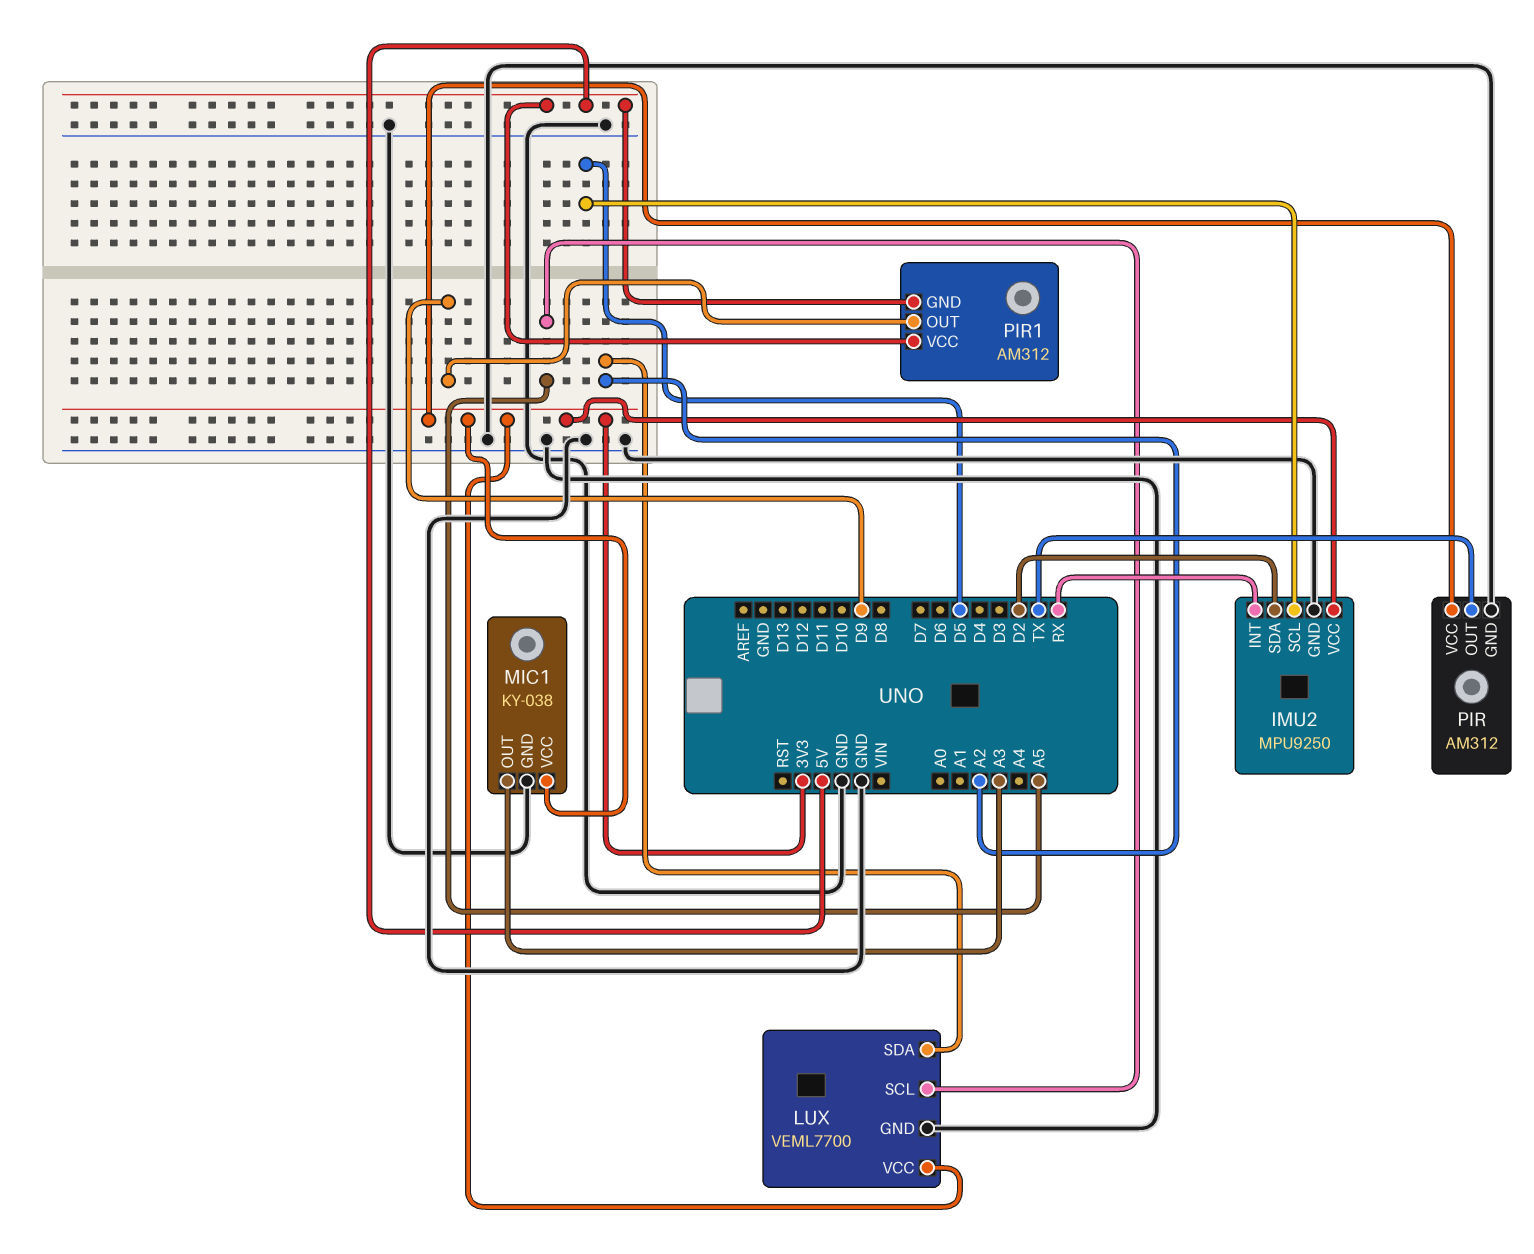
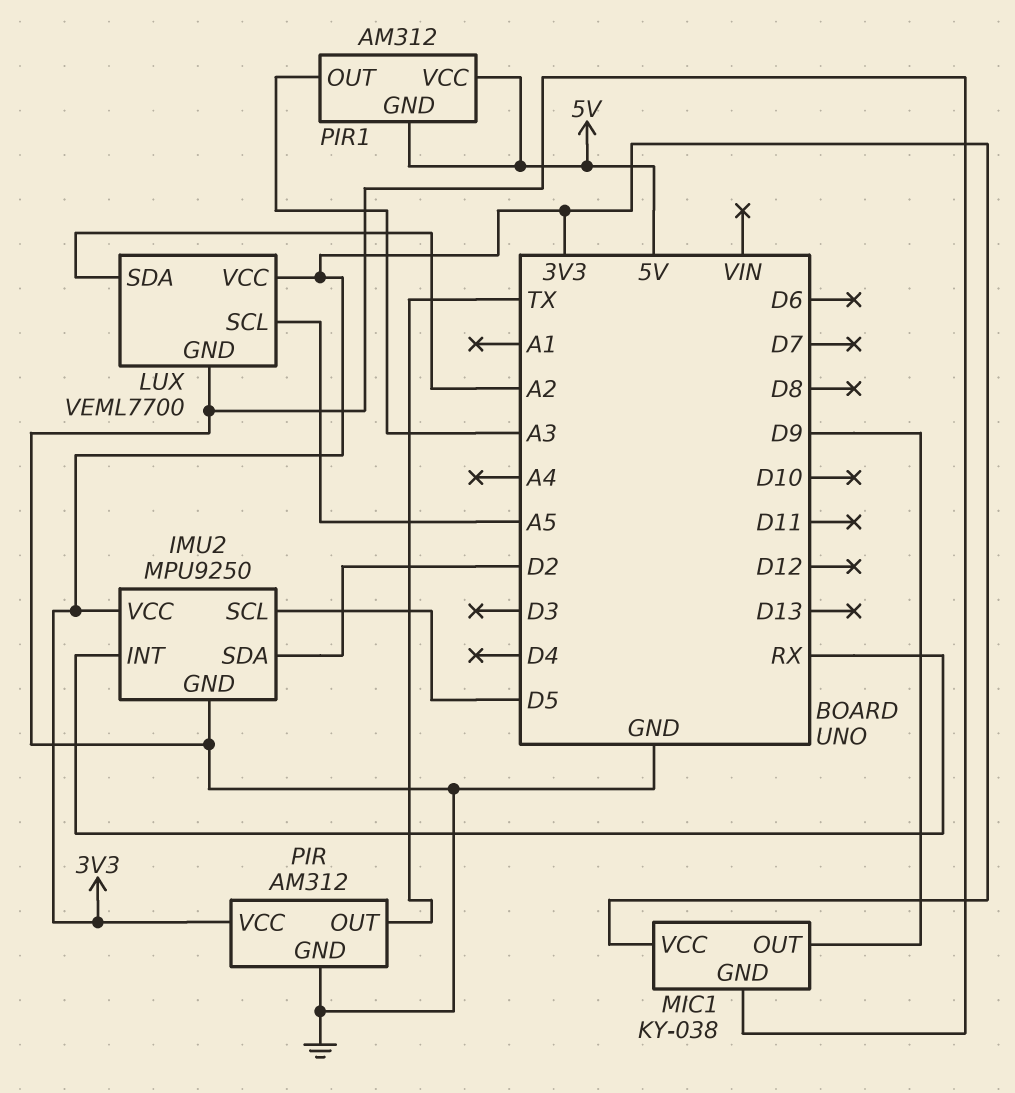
MIC1 pin OUT: A3 -> D9
PIR1 pin OUT: D9 -> A3

